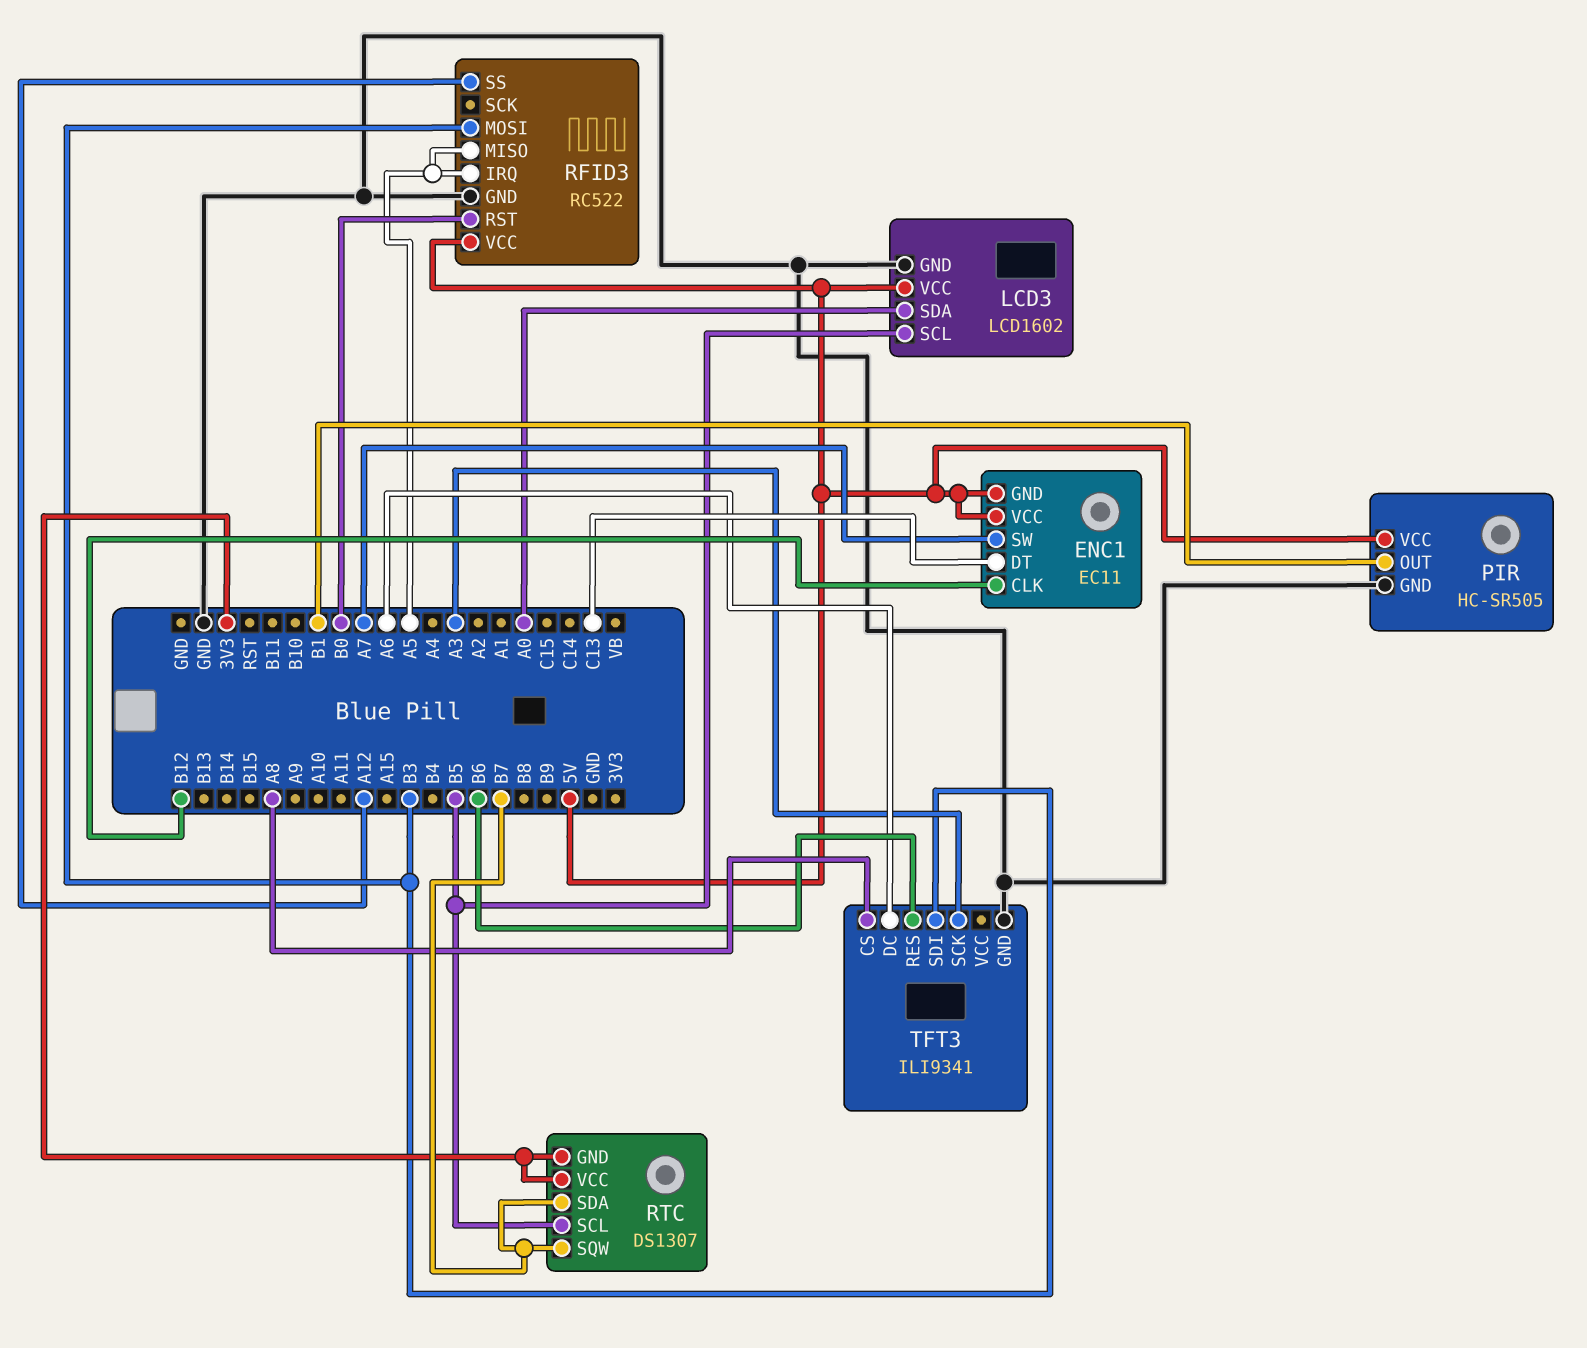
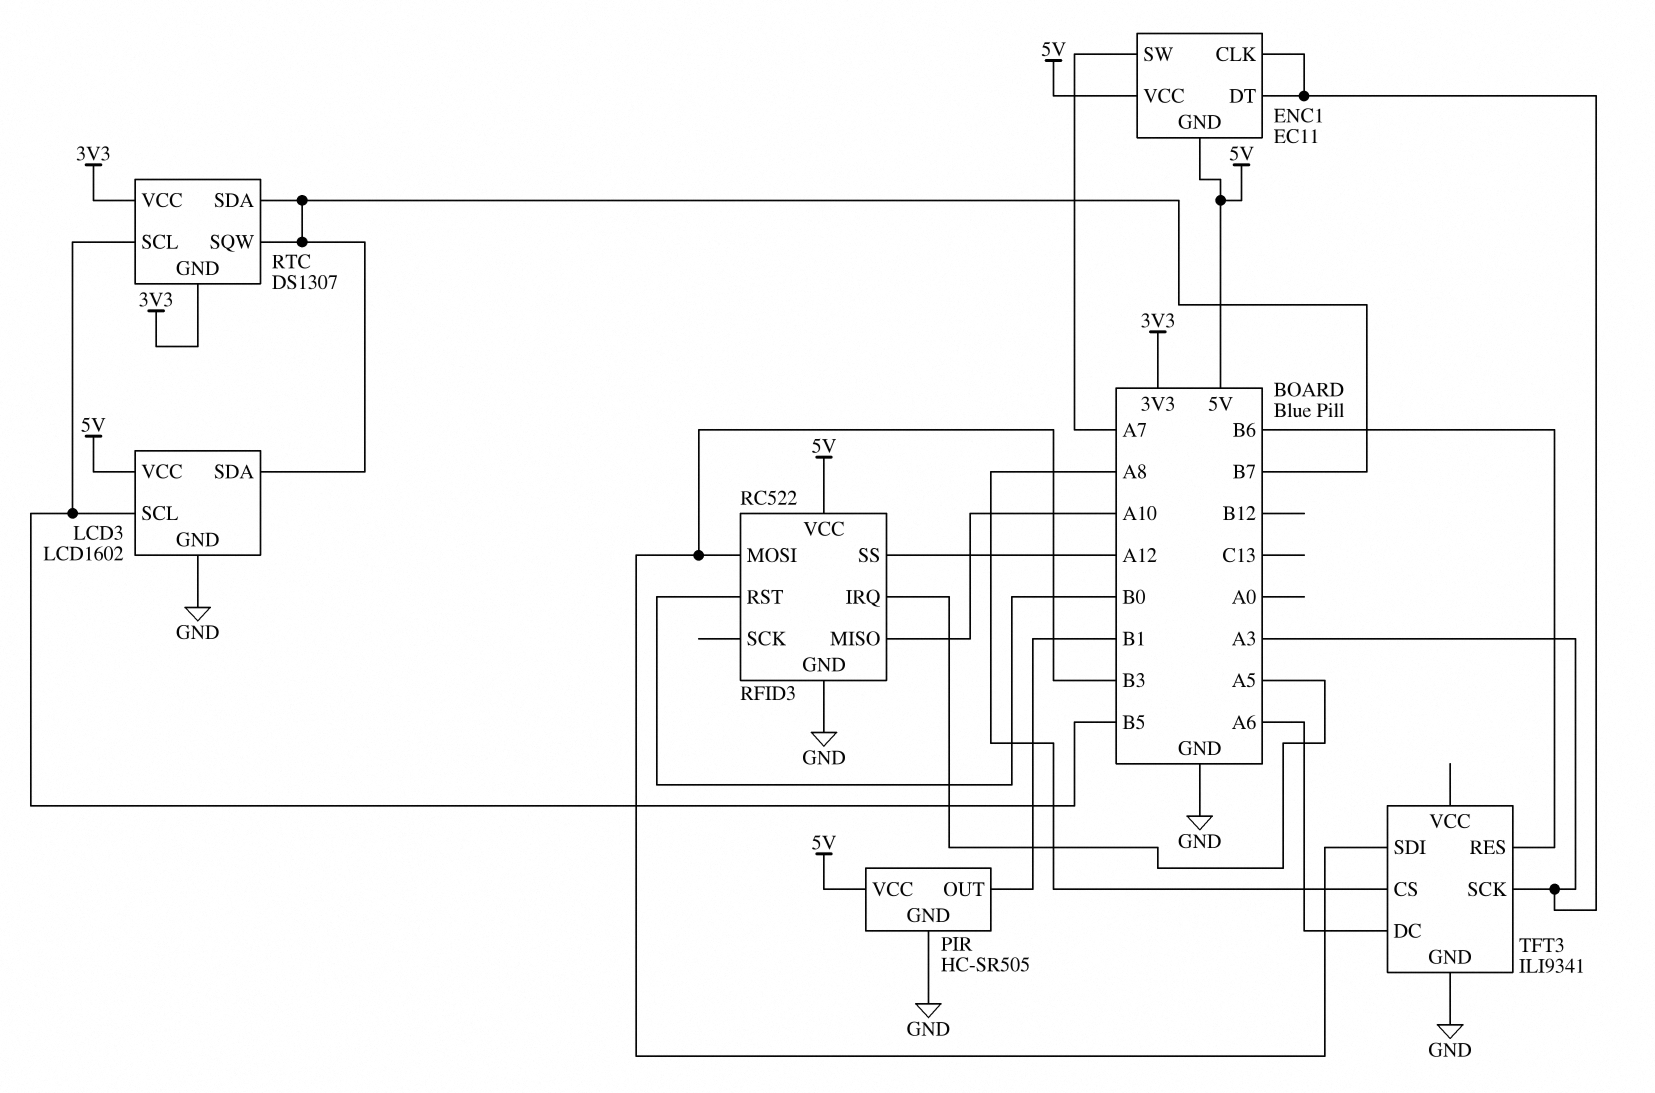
ENC1 pin CLK: B12 -> A3
ENC1 pin DT: C13 -> A3
LCD3 pin SDA: A0 -> B7
RFID3 pin MISO: A5 -> A10

